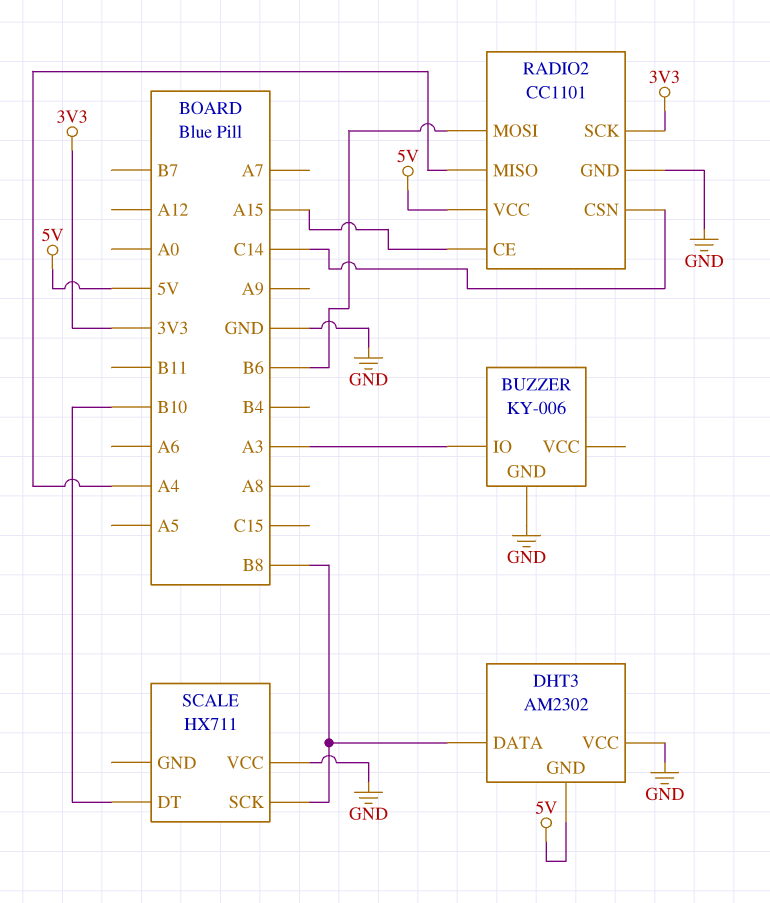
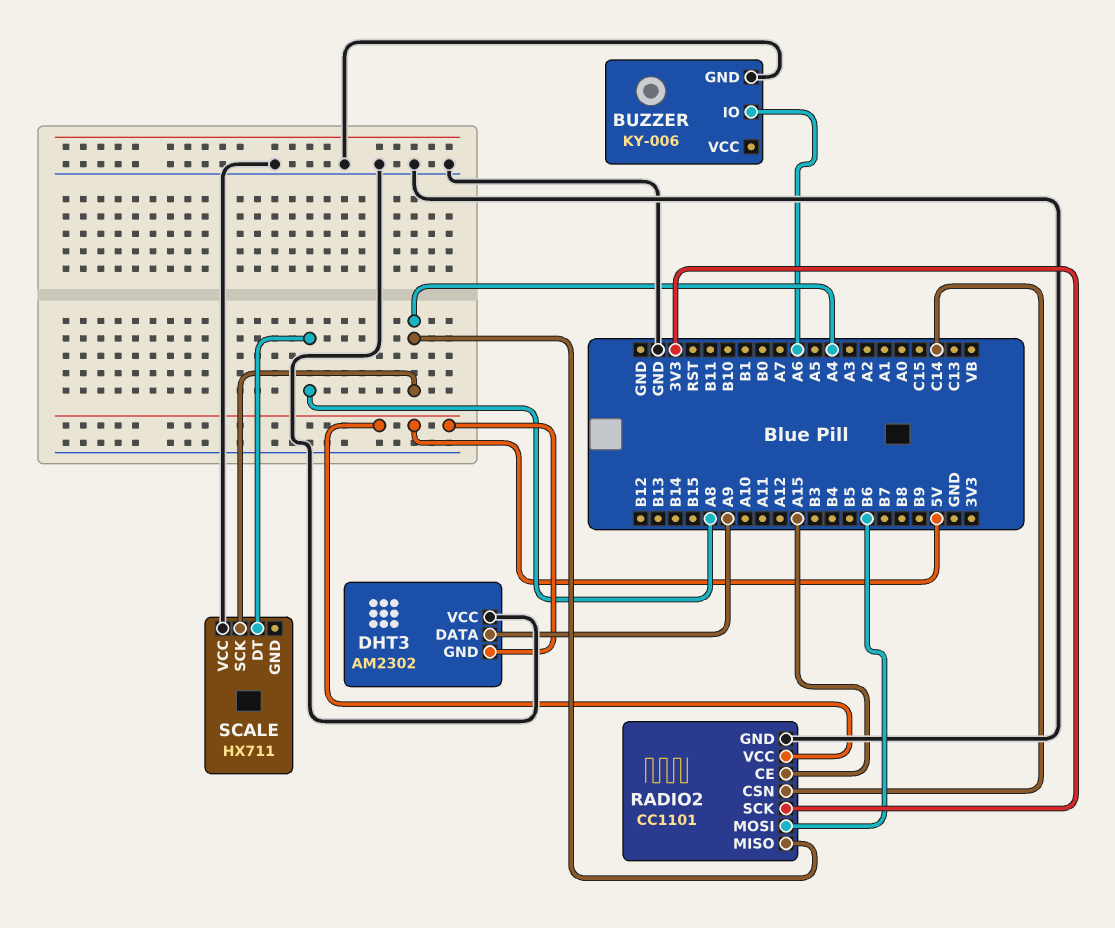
BUZZER pin IO: A3 -> A6
DHT3 pin DATA: B8 -> A9
SCALE pin DT: B10 -> A8
SCALE pin SCK: B8 -> A4

